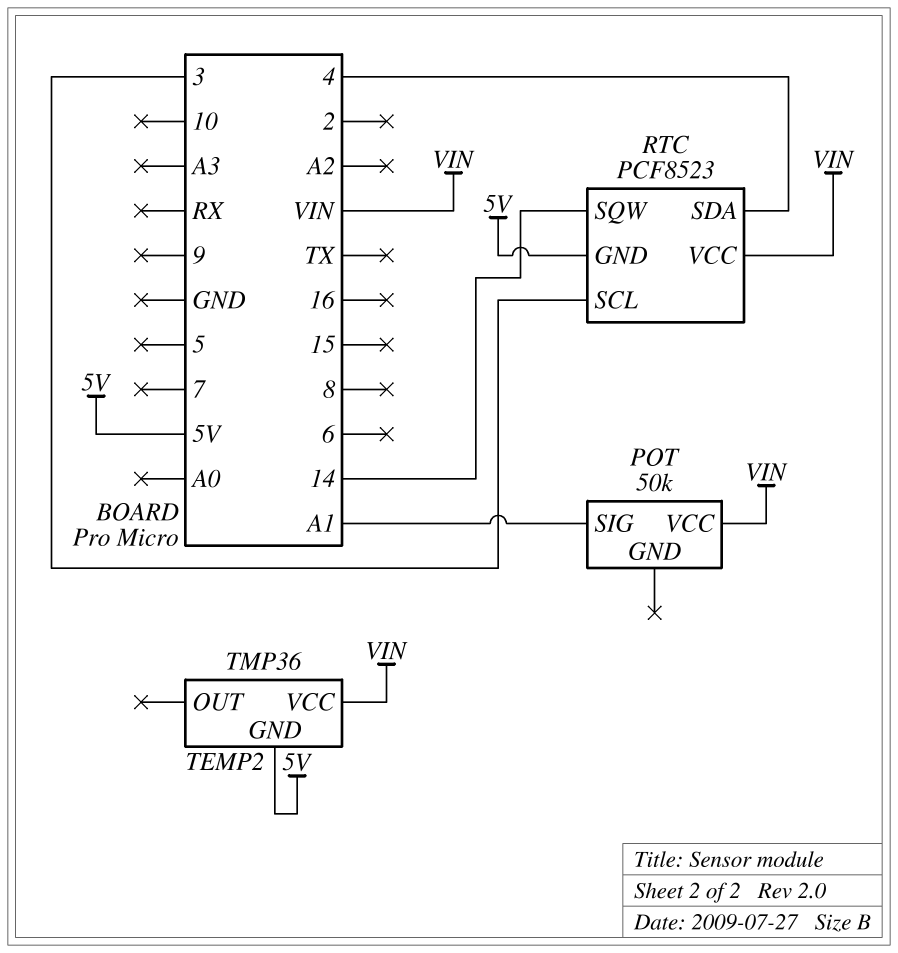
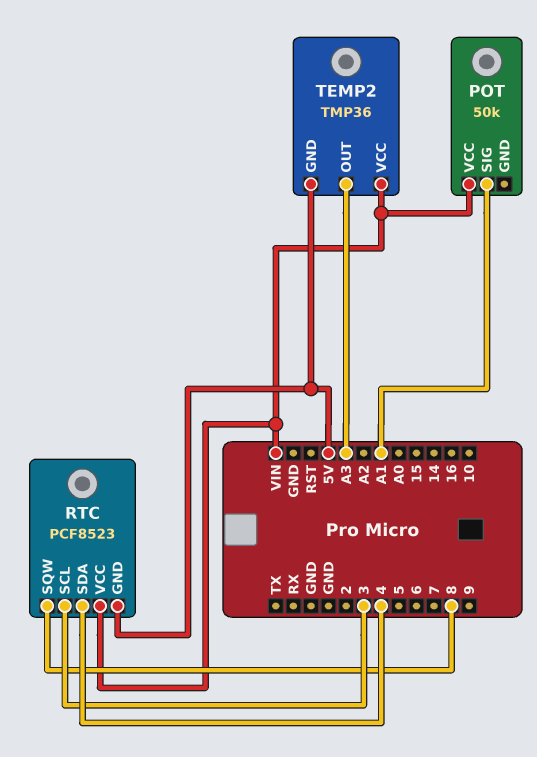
RTC pin SQW: 14 -> 8
TEMP2 pin OUT: none -> A3

